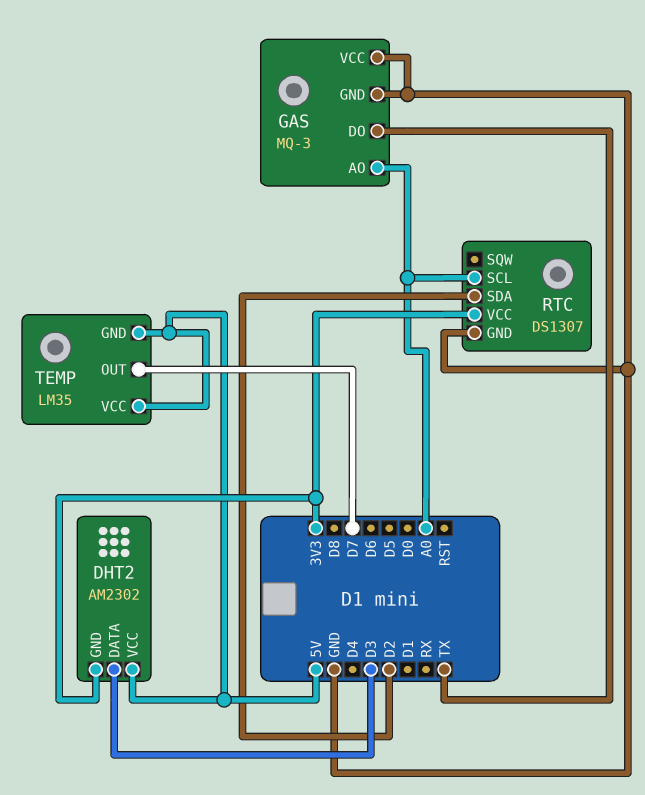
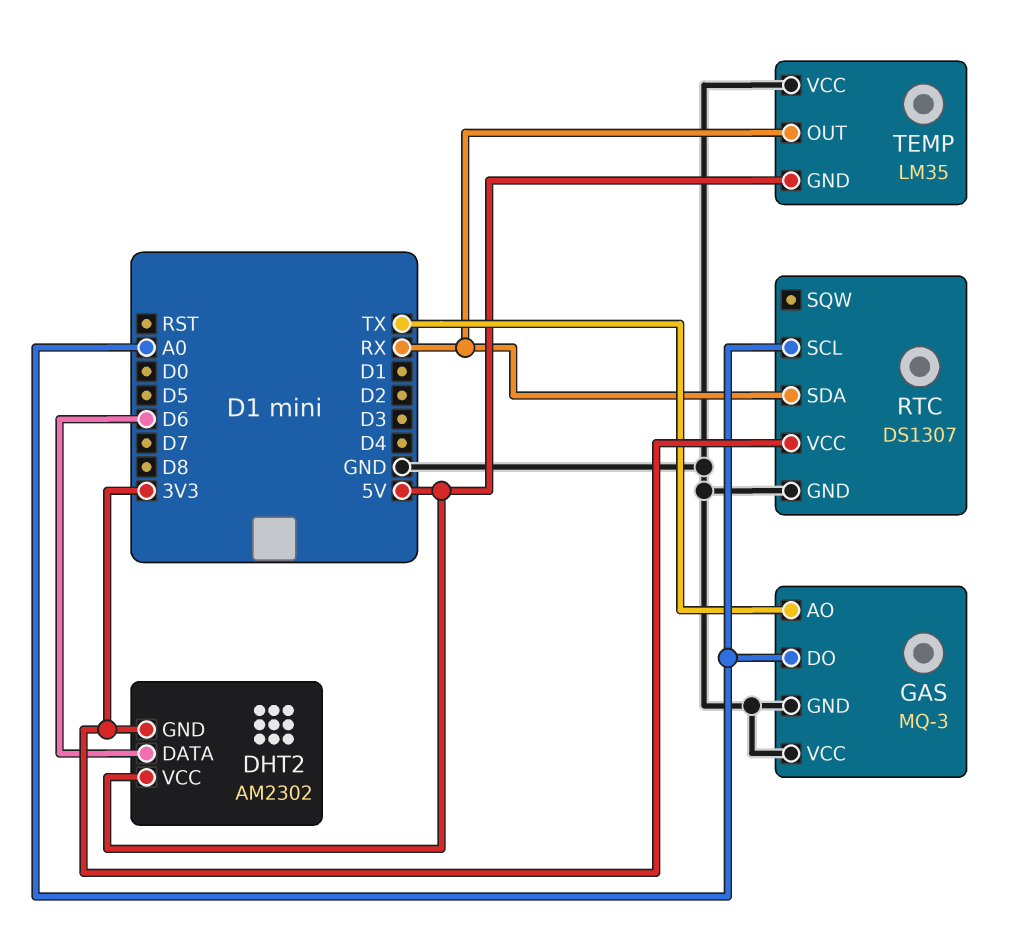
DHT2 pin DATA: D3 -> D6
GAS pin AO: A0 -> TX
GAS pin DO: TX -> A0
RTC pin SDA: D2 -> RX
TEMP pin OUT: D7 -> RX
TEMP pin VCC: 5V -> GND

